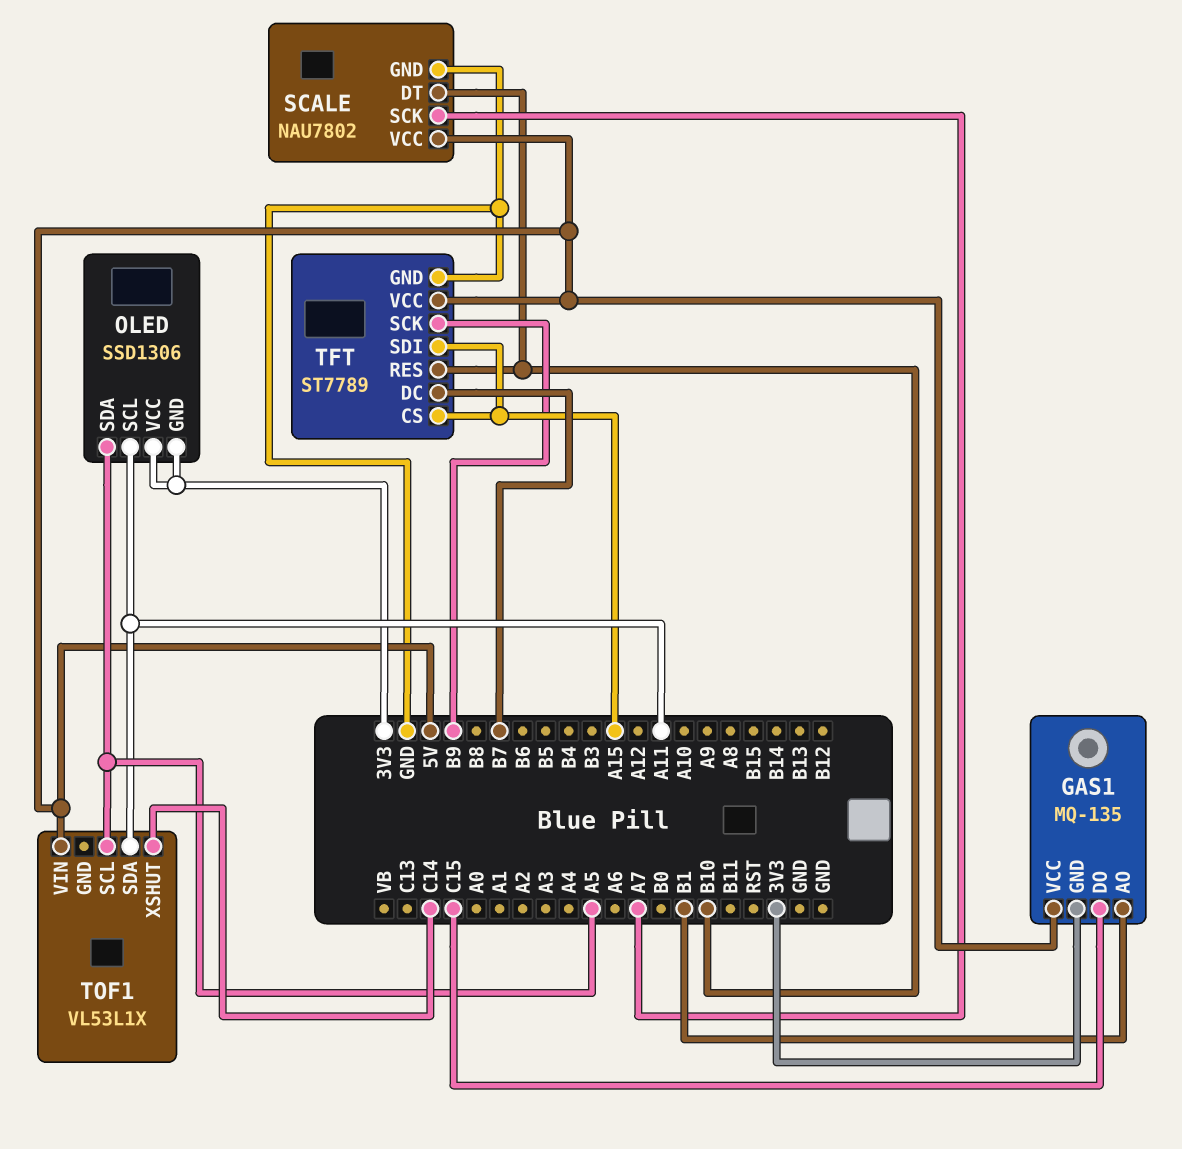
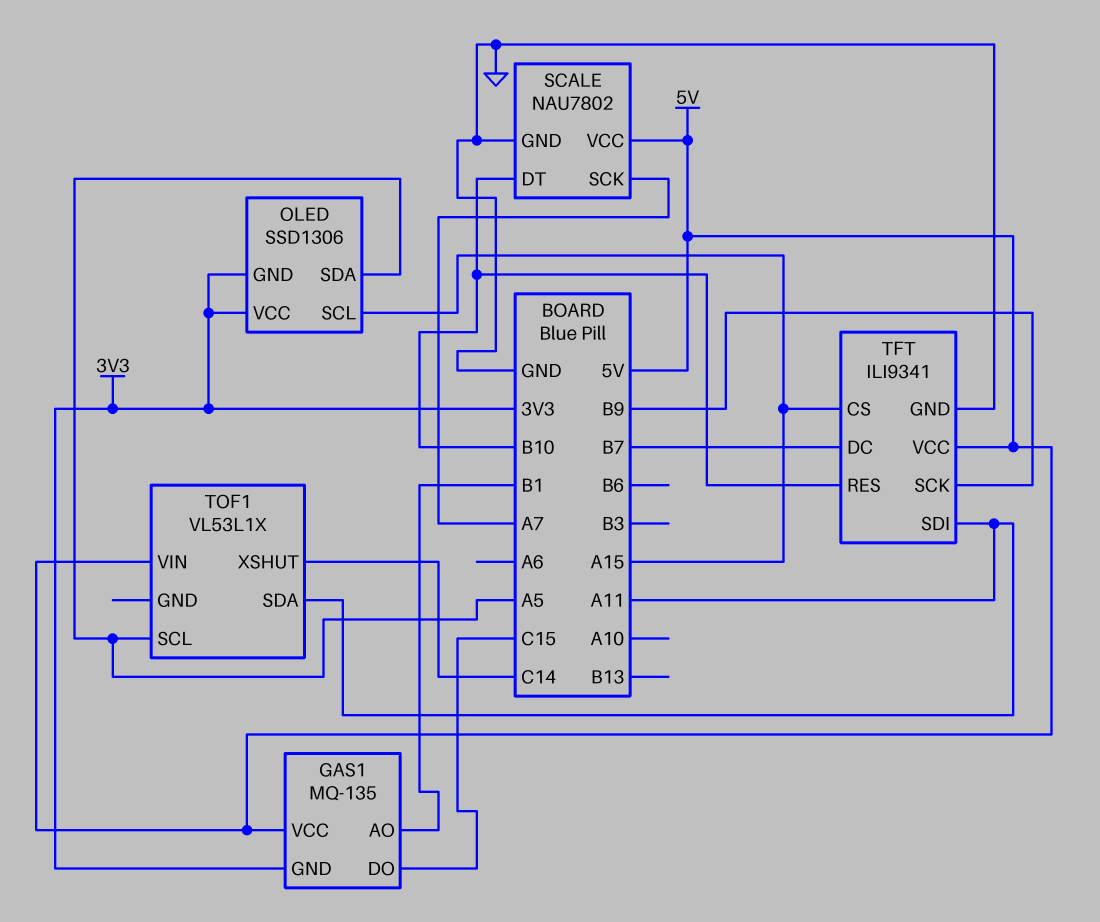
OLED pin SCL: A11 -> A15
TFT: ST7789 -> ILI9341
TFT pin SDI: A15 -> A11

